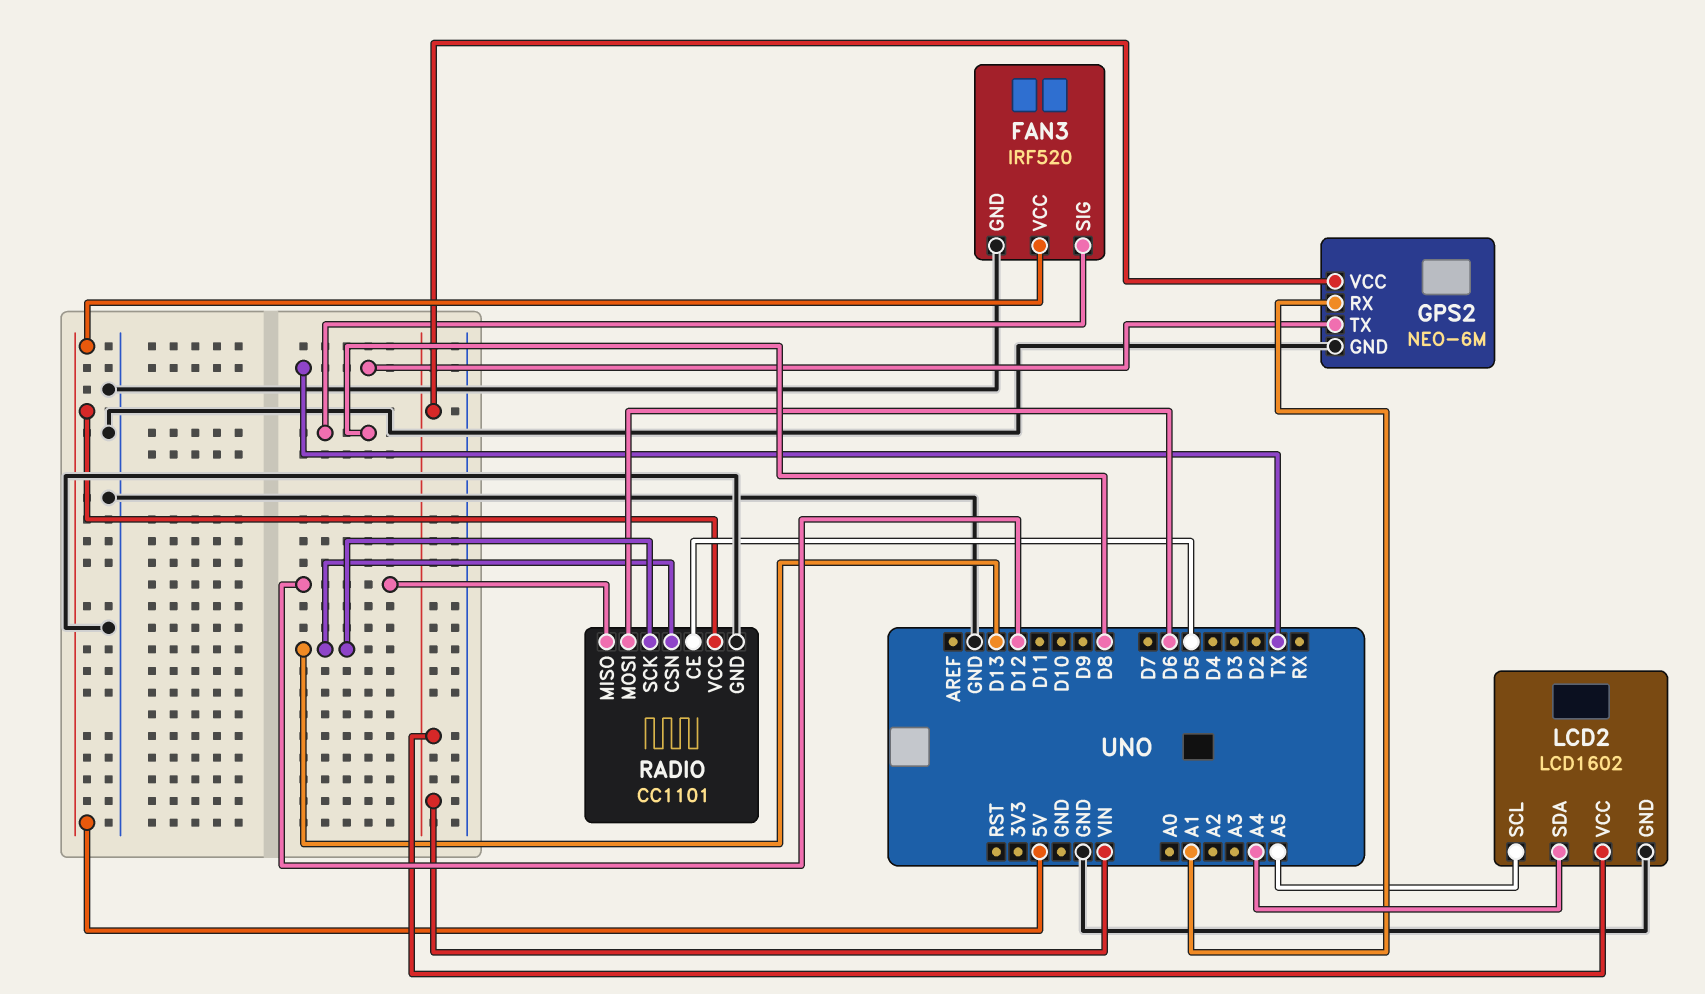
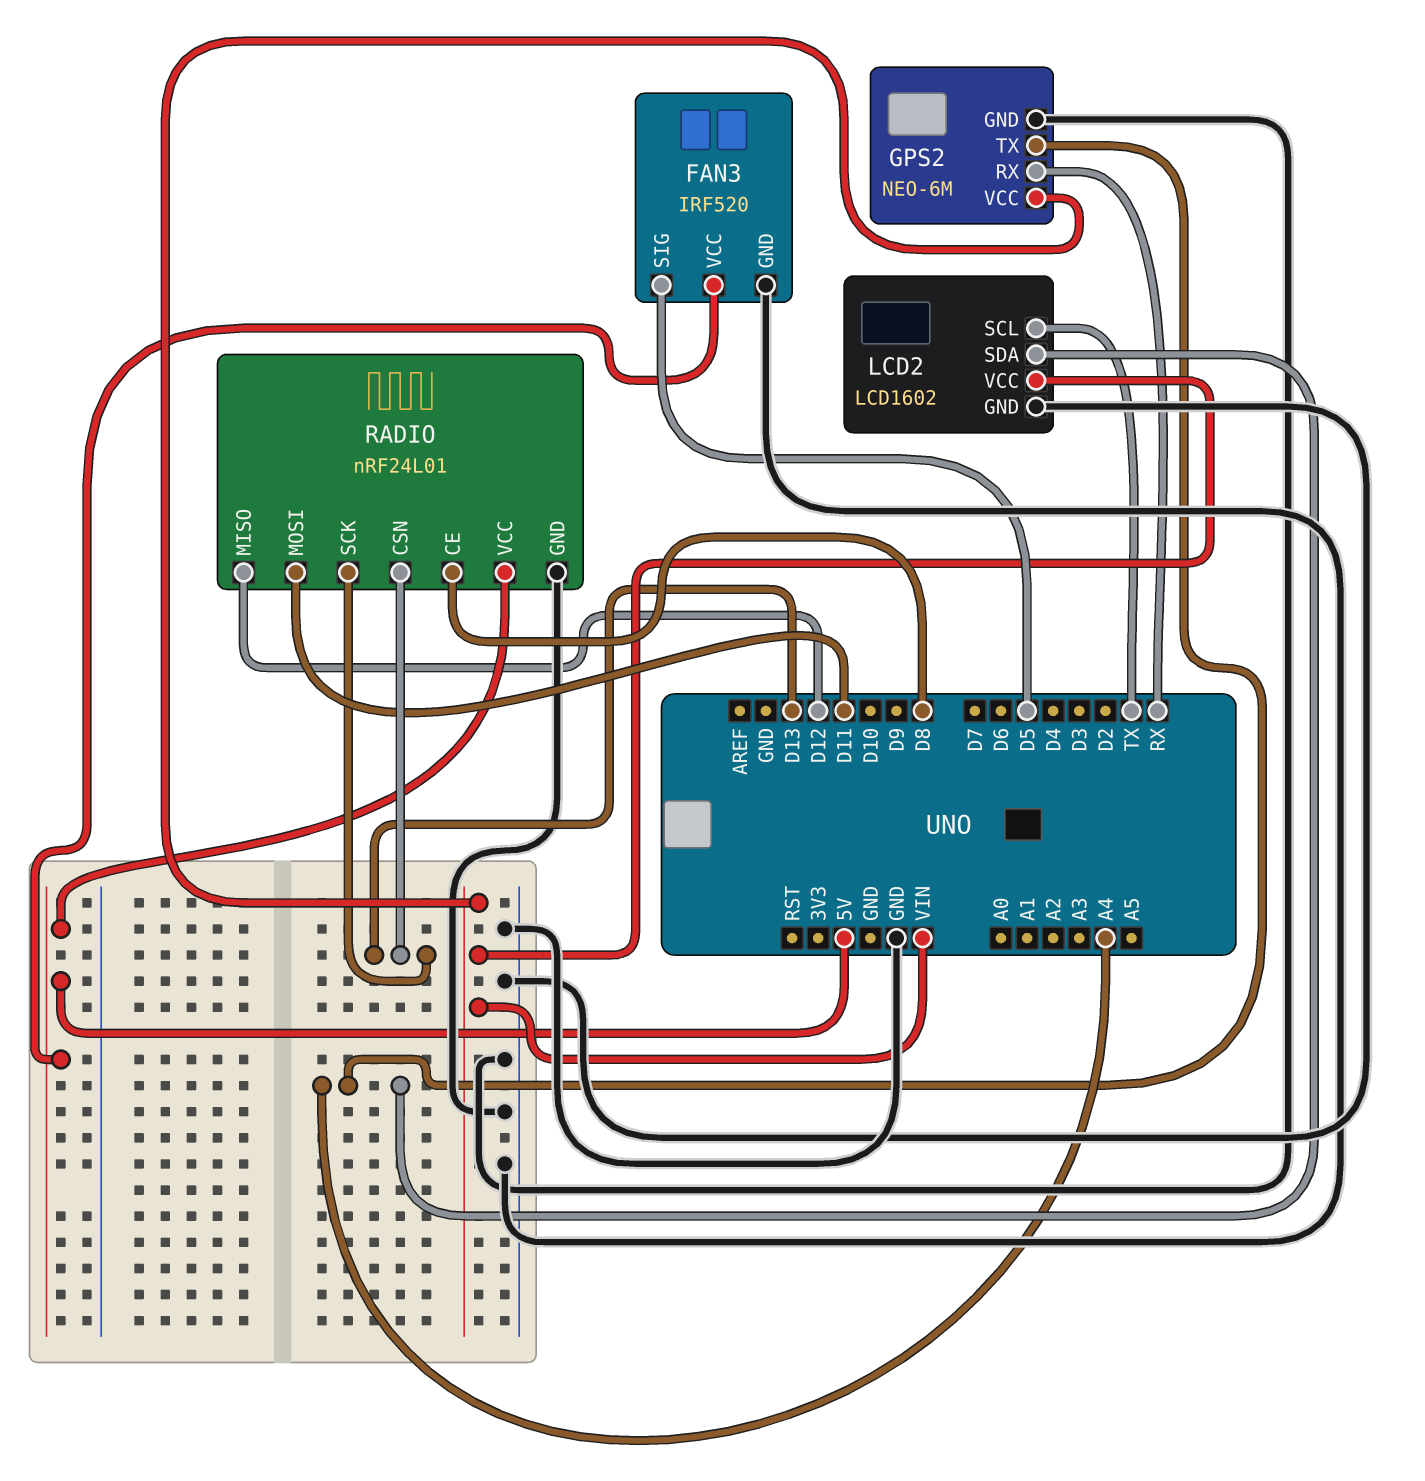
FAN3 pin SIG: D8 -> D5
GPS2 pin RX: A1 -> RX
GPS2 pin TX: TX -> A4
LCD2 pin SCL: A5 -> TX
RADIO: CC1101 -> nRF24L01
RADIO pin CE: D5 -> D8
RADIO pin MOSI: D6 -> D11

